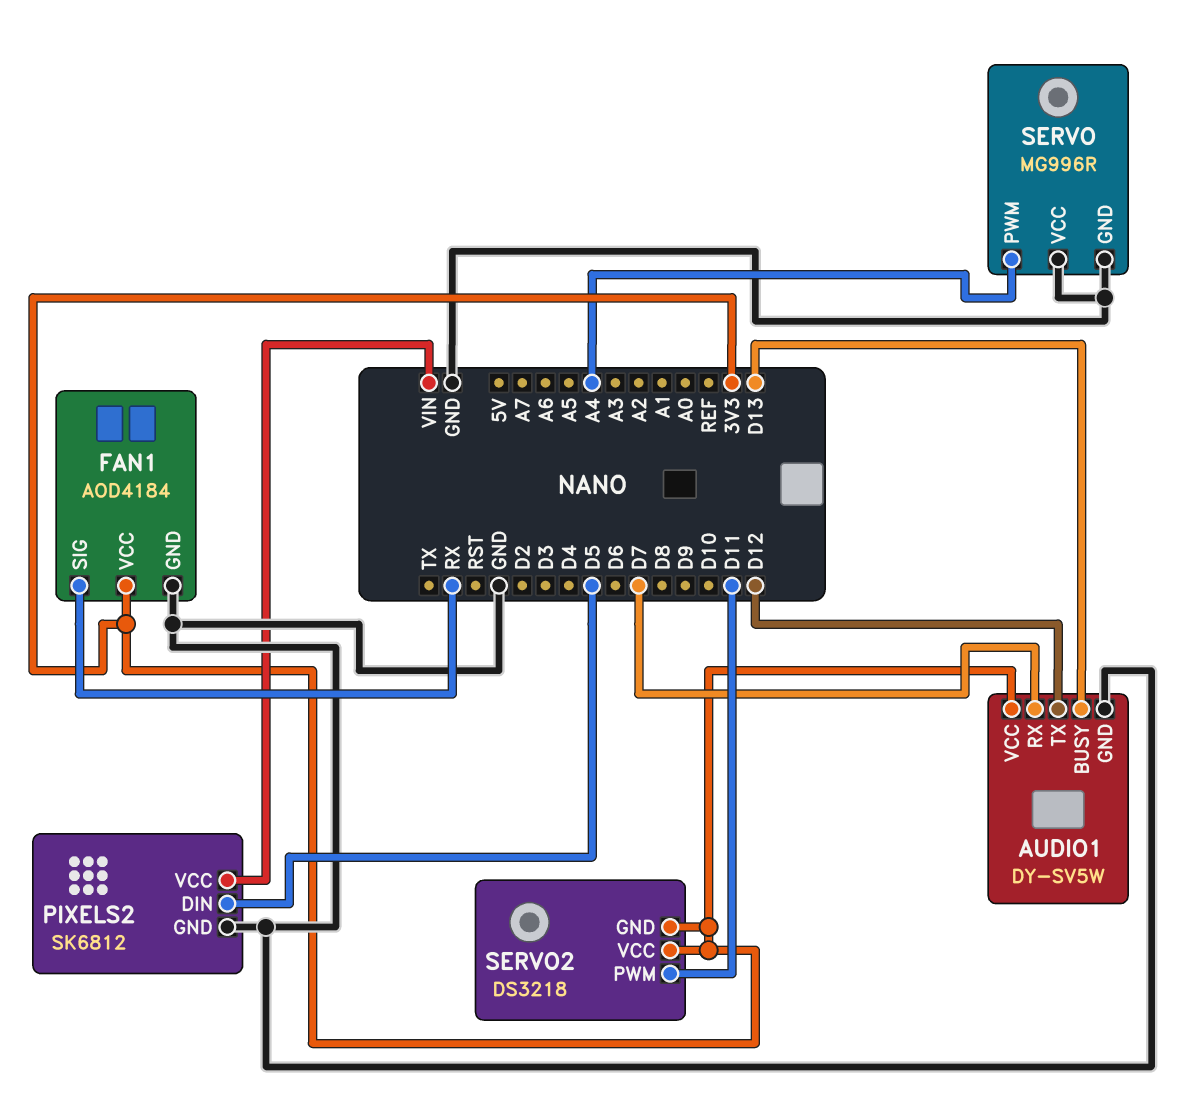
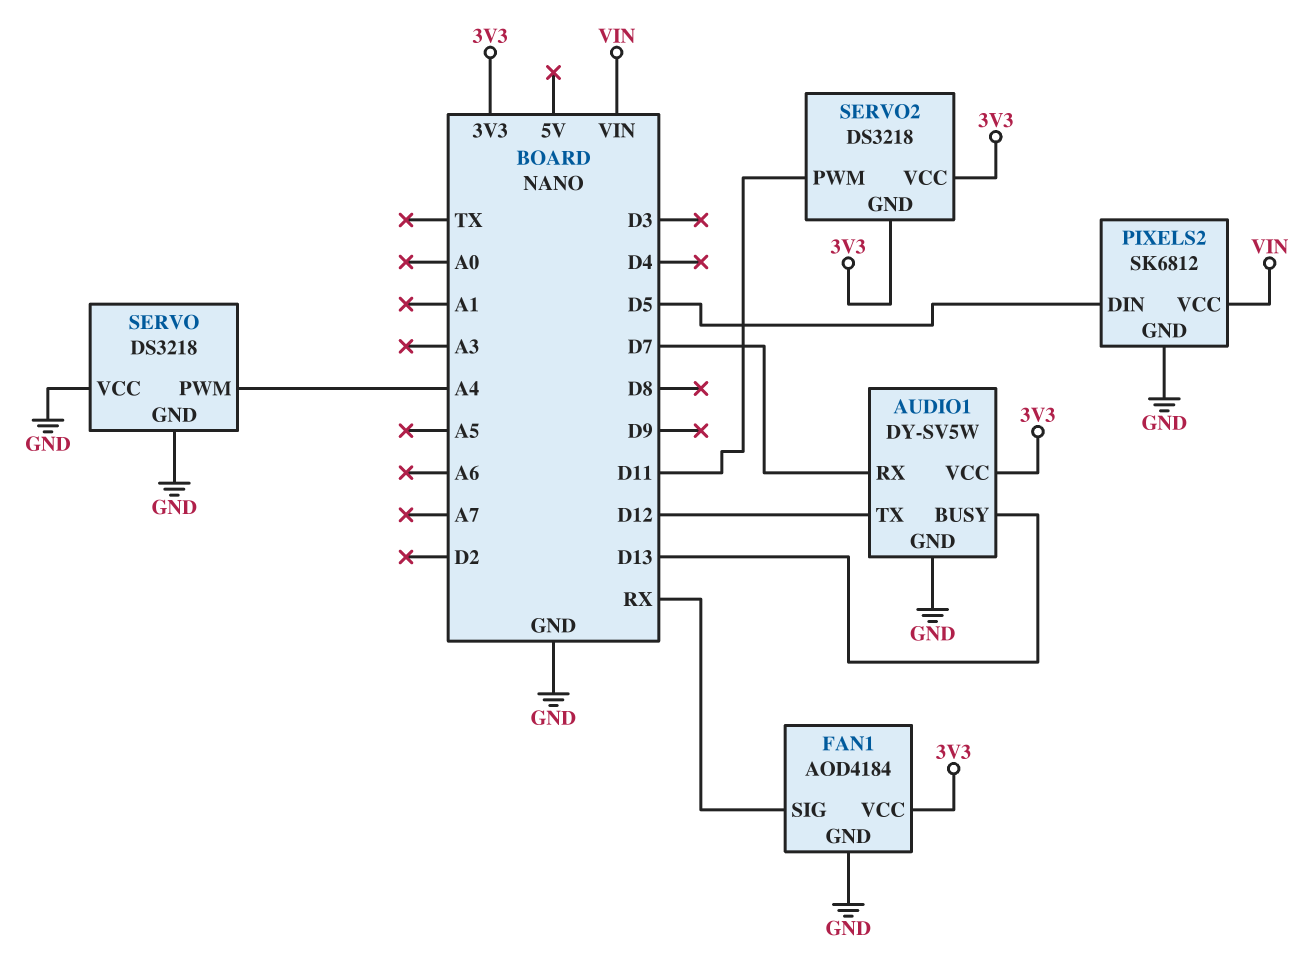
SERVO: MG996R -> DS3218

